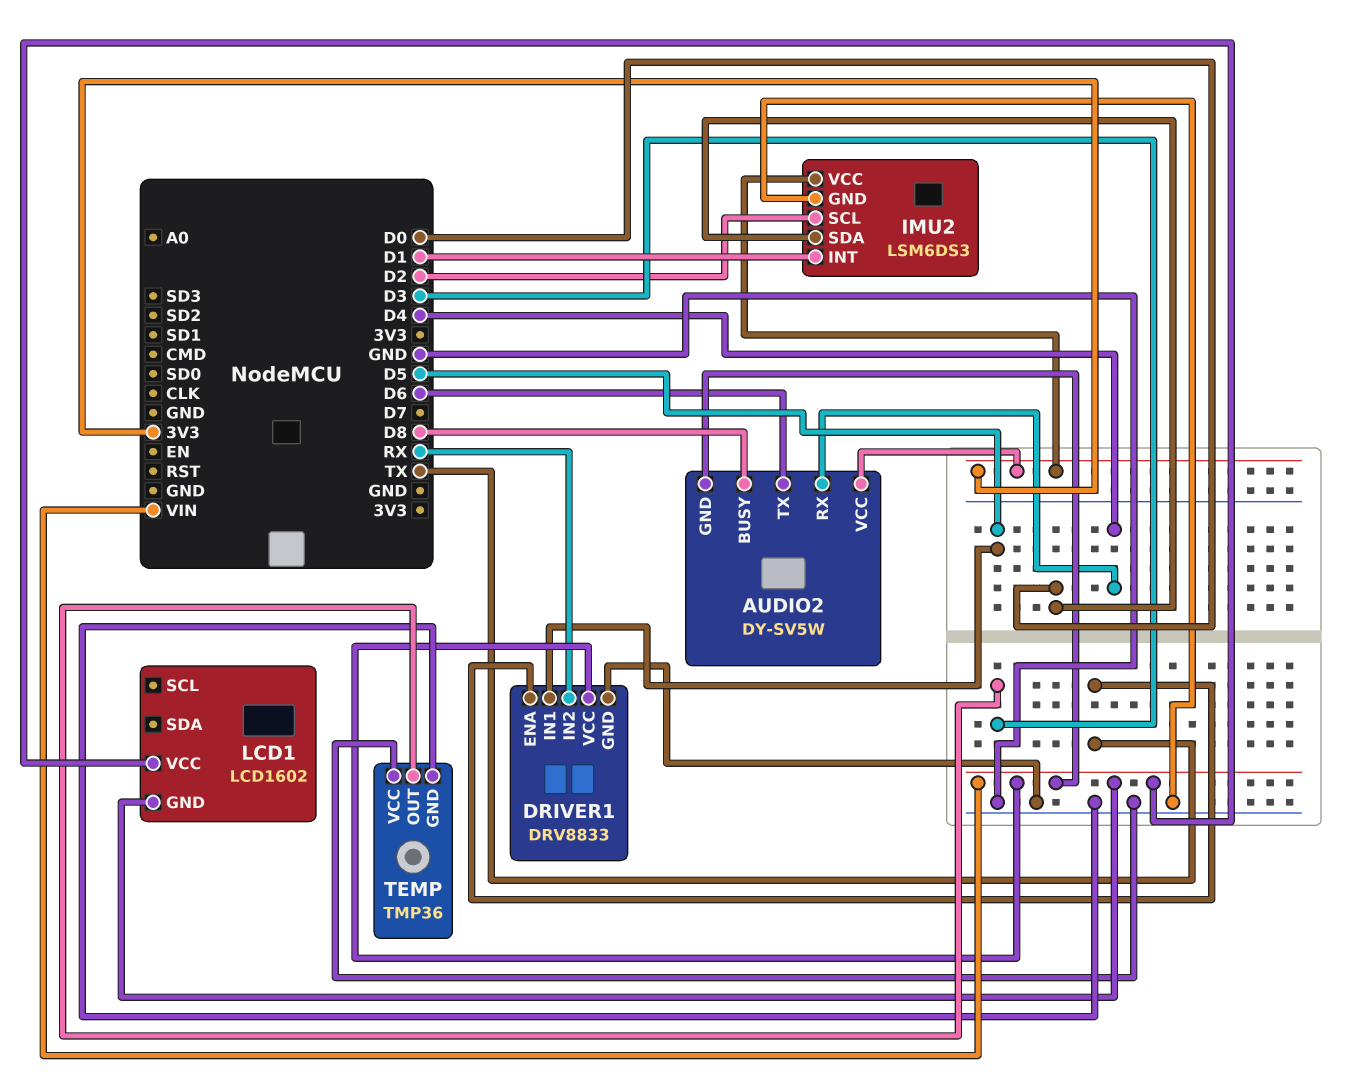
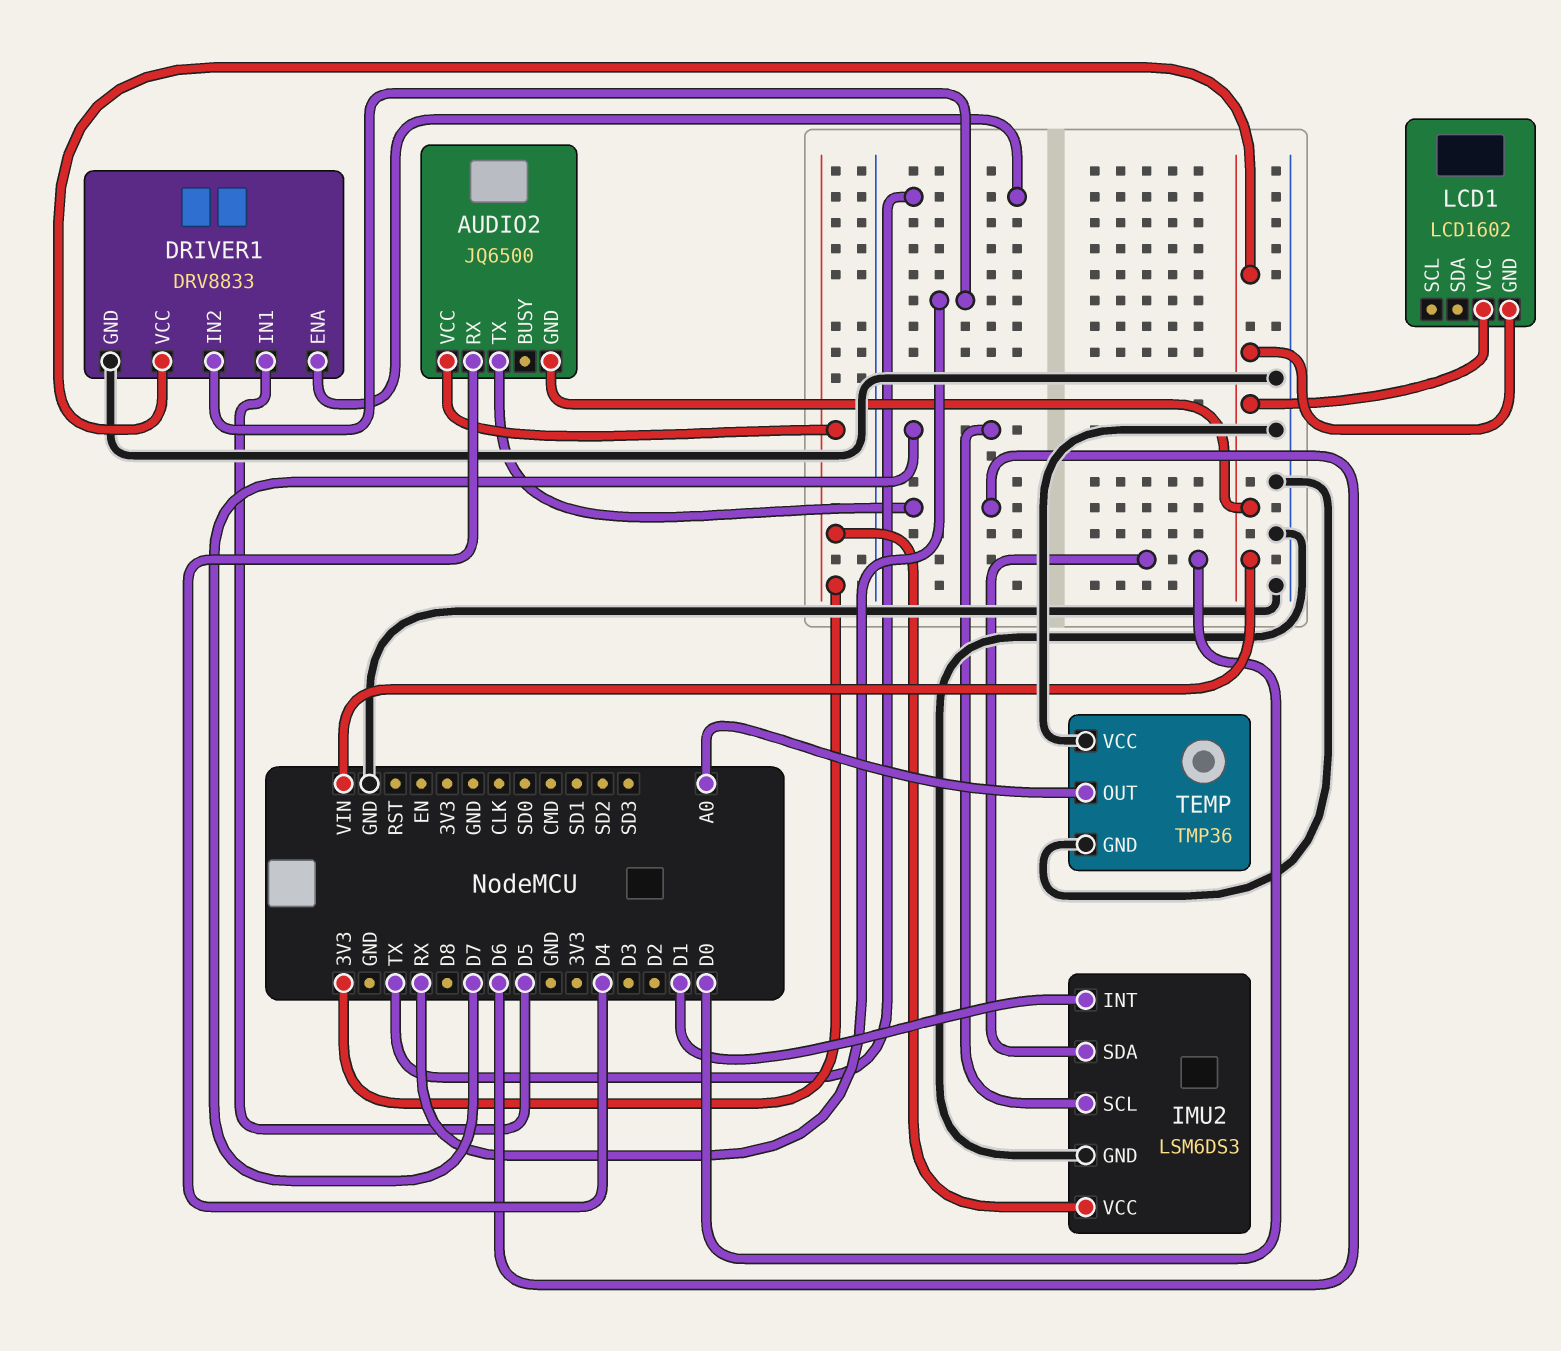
AUDIO2: DY-SV5W -> JQ6500
AUDIO2 pin BUSY: D8 -> none
IMU2 pin SCL: D2 -> D7
TEMP pin OUT: D3 -> A0

